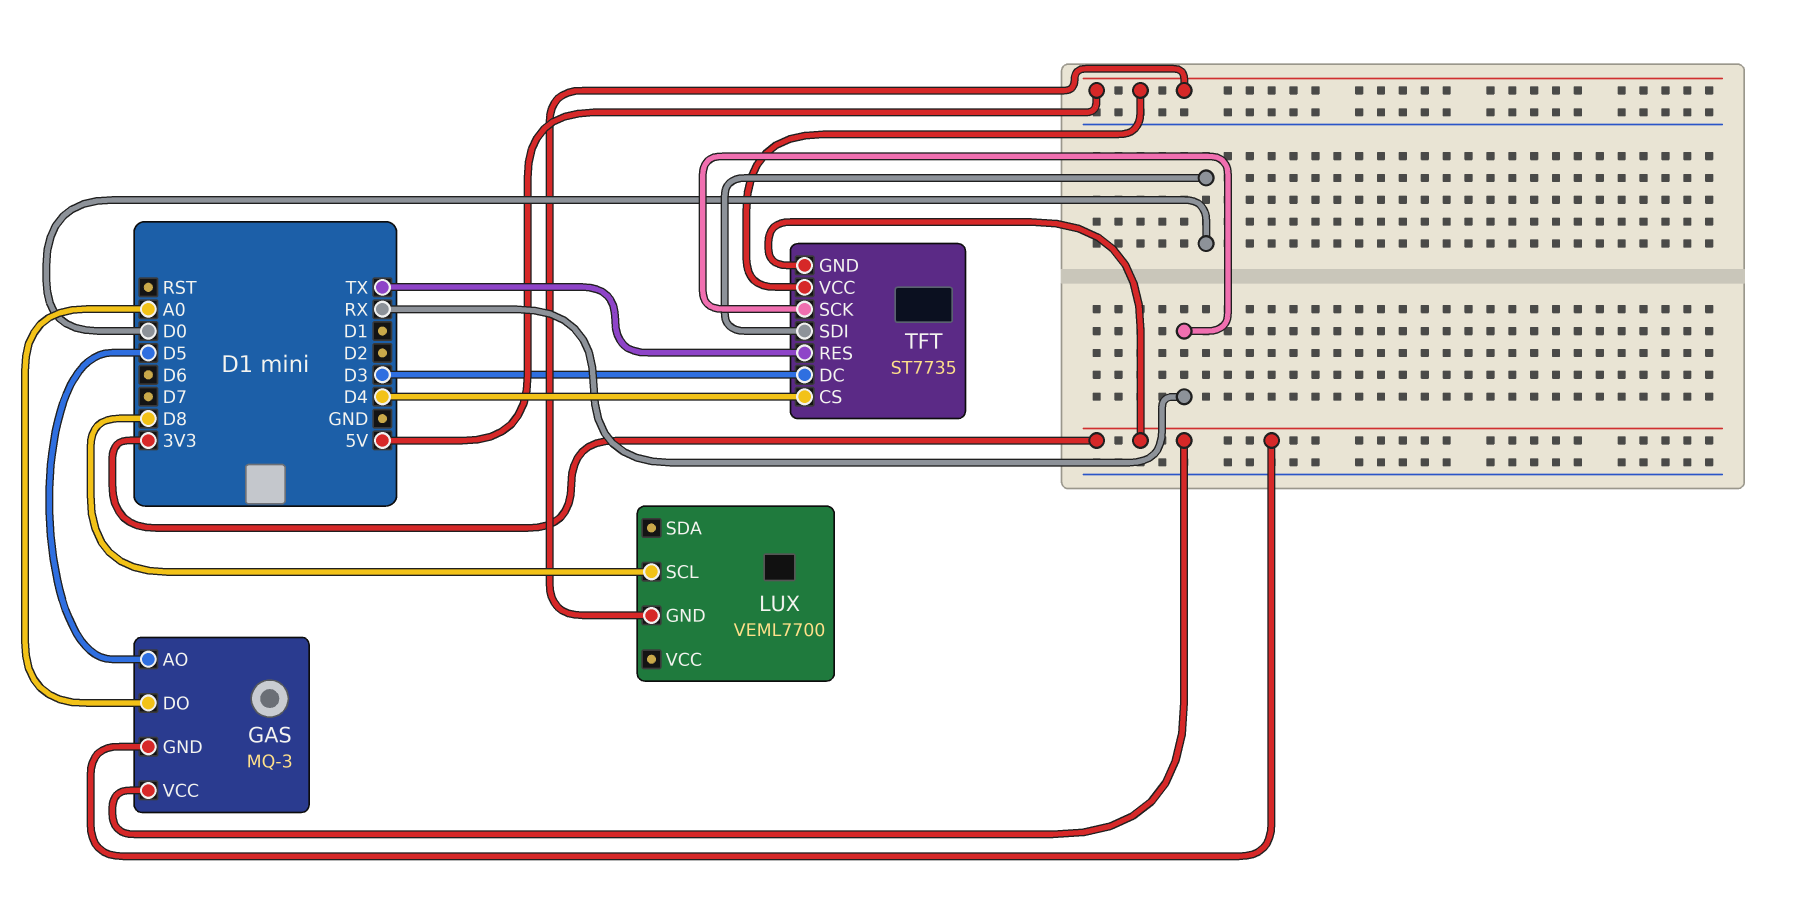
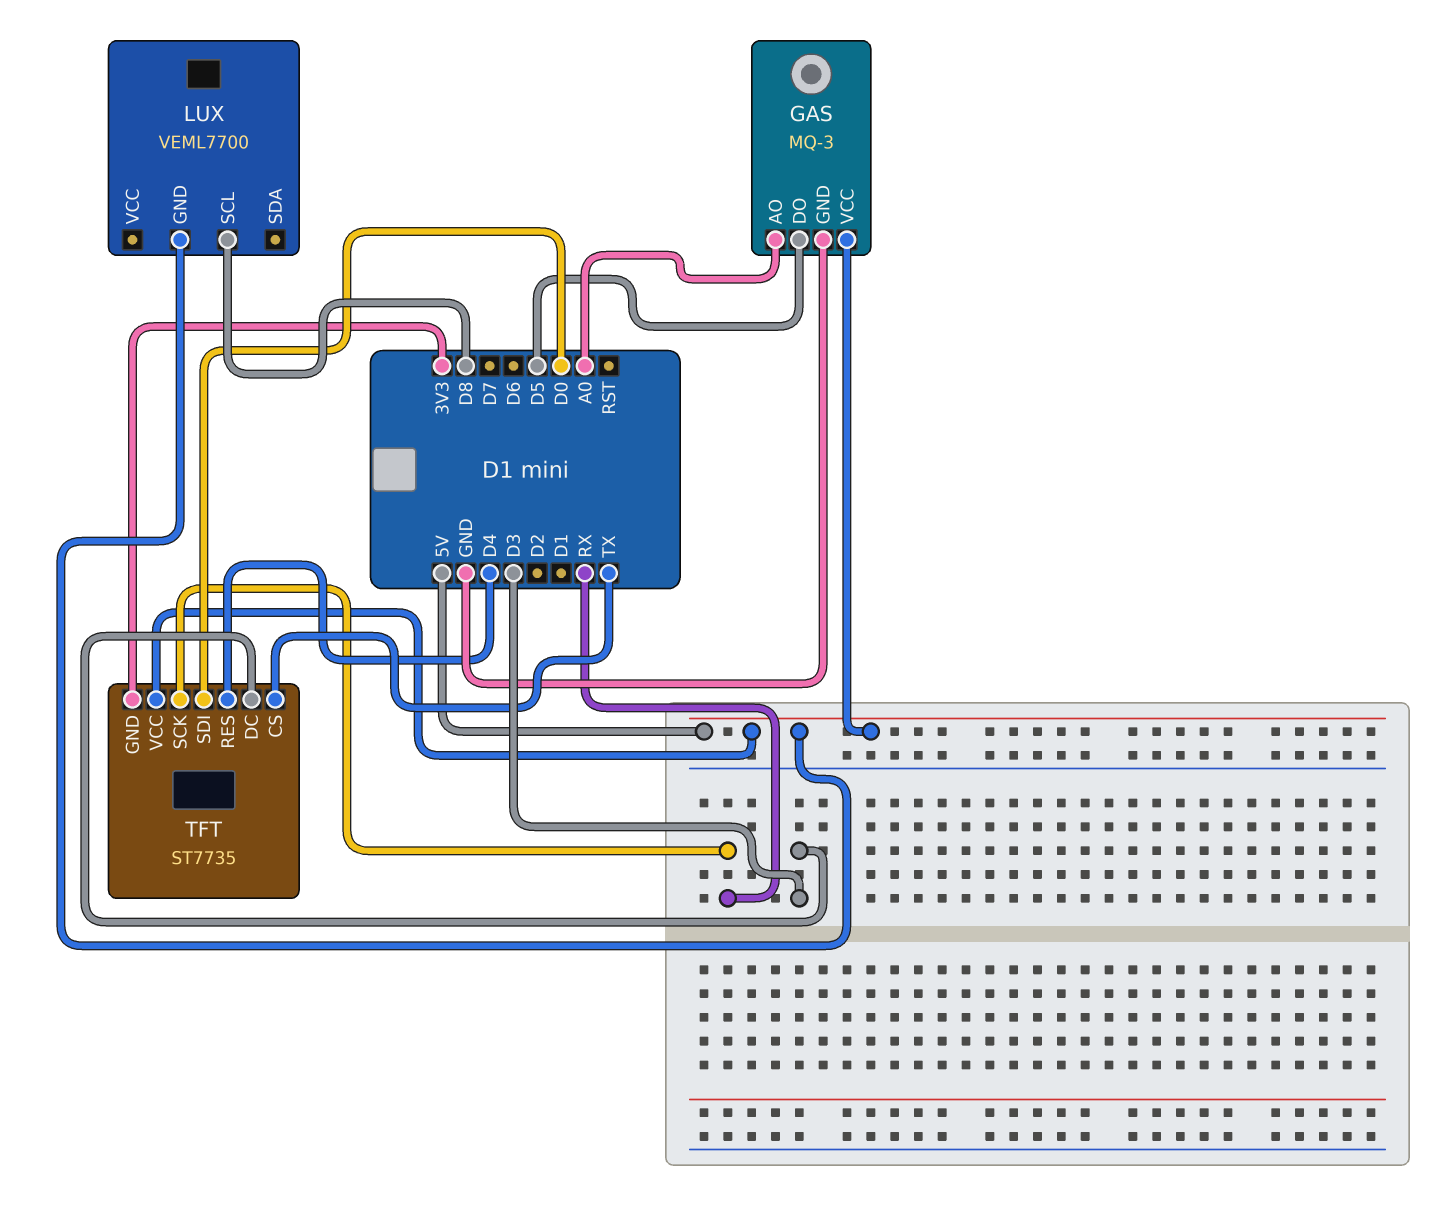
GAS pin AO: D5 -> A0
GAS pin DO: A0 -> D5
GAS pin GND: 3V3 -> GND
GAS pin VCC: 3V3 -> 5V
TFT pin CS: D4 -> TX
TFT pin RES: TX -> D4

